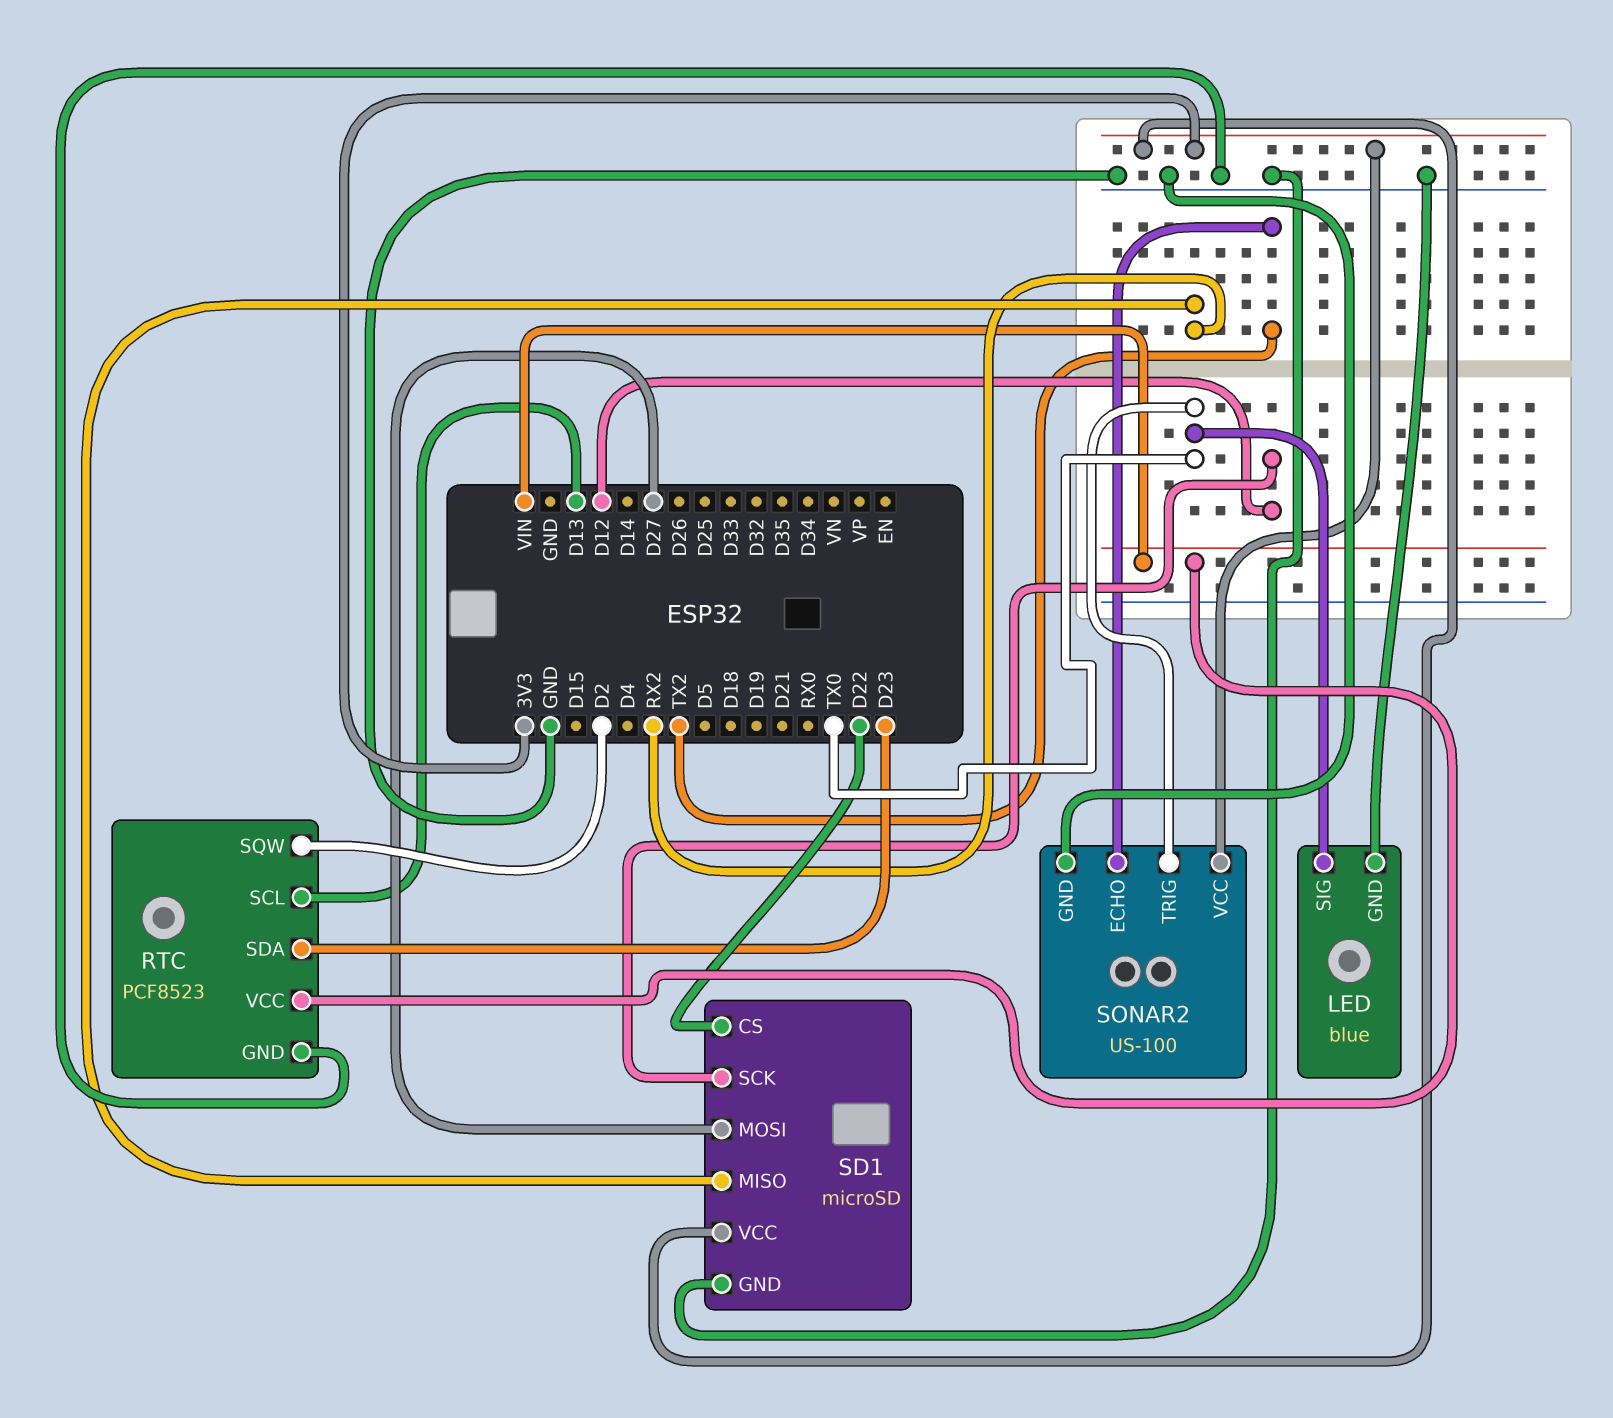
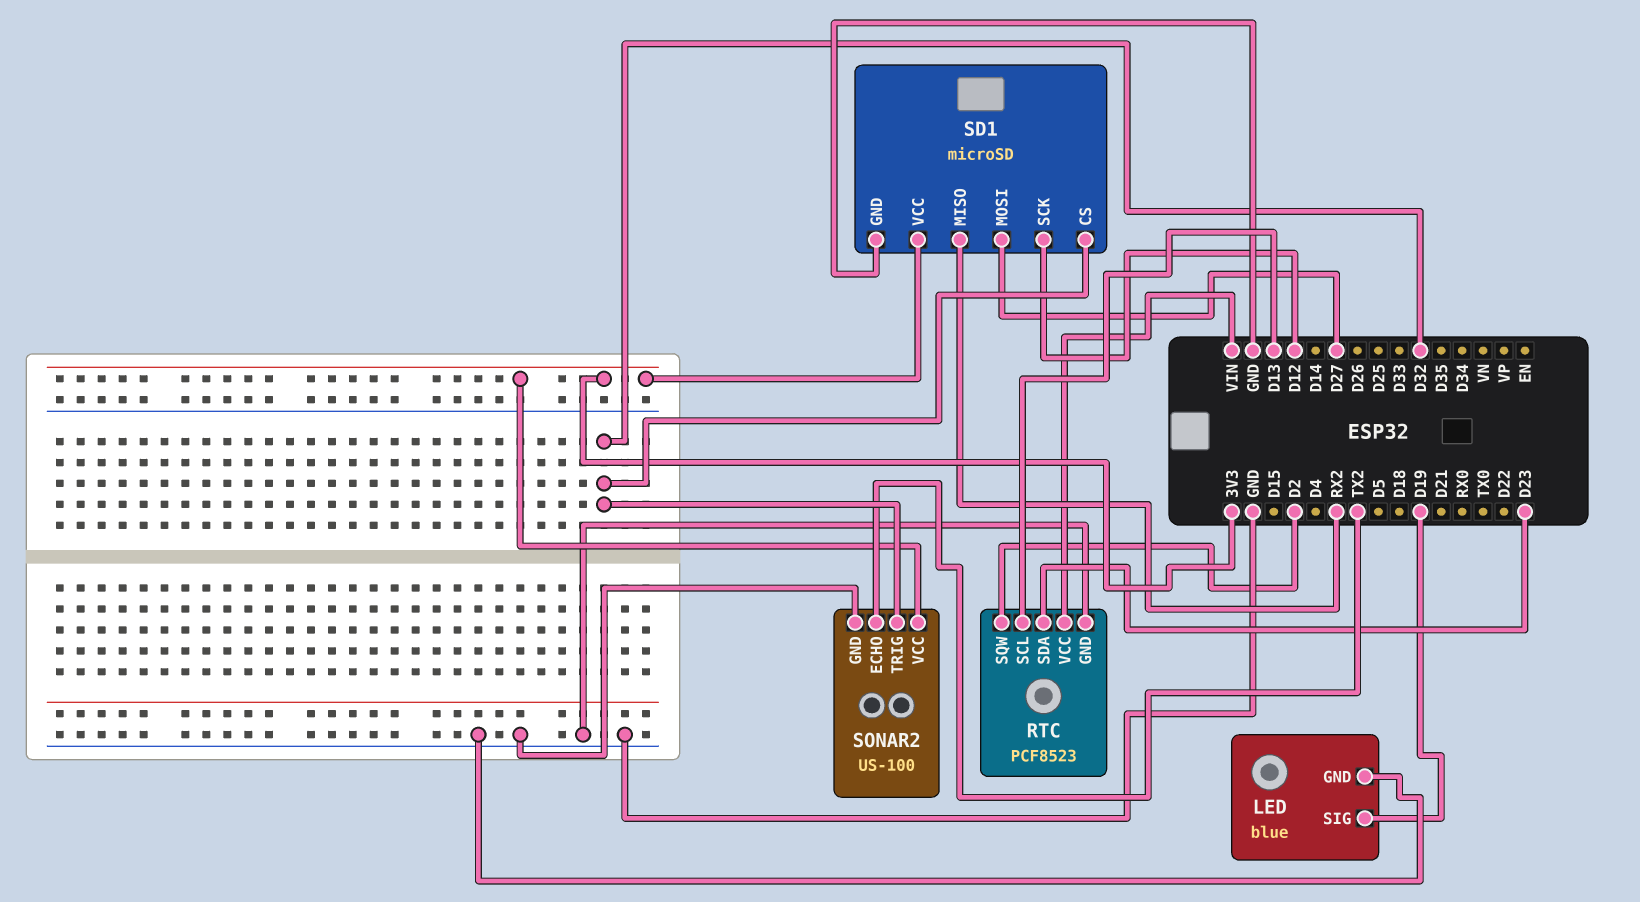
LED pin SIG: TX0 -> D19
SD1 pin CS: D22 -> D32
SONAR2 pin TRIG: TX0 -> D32

